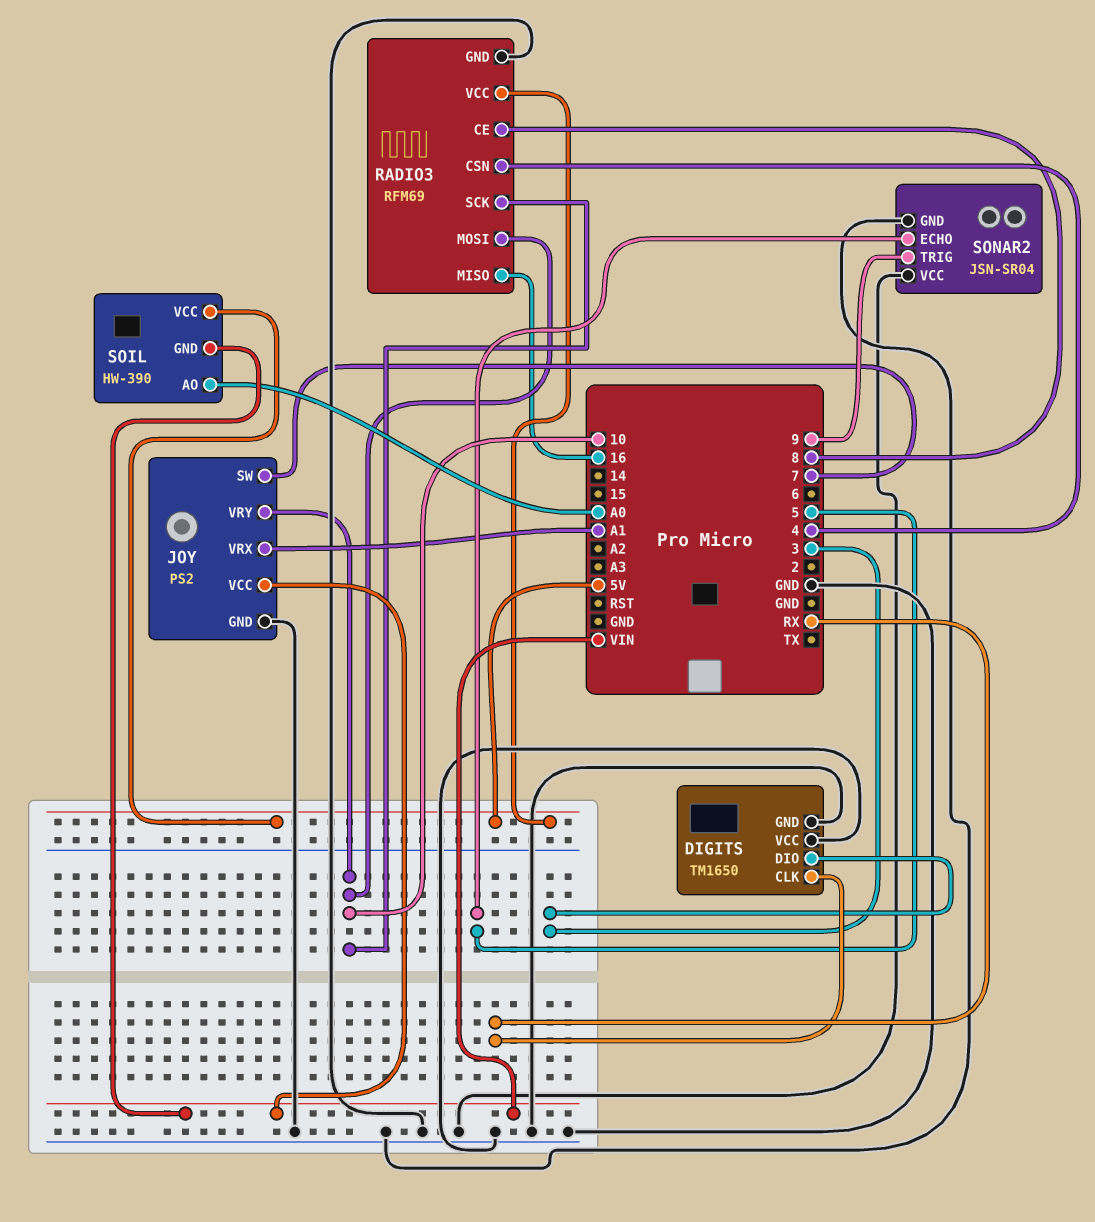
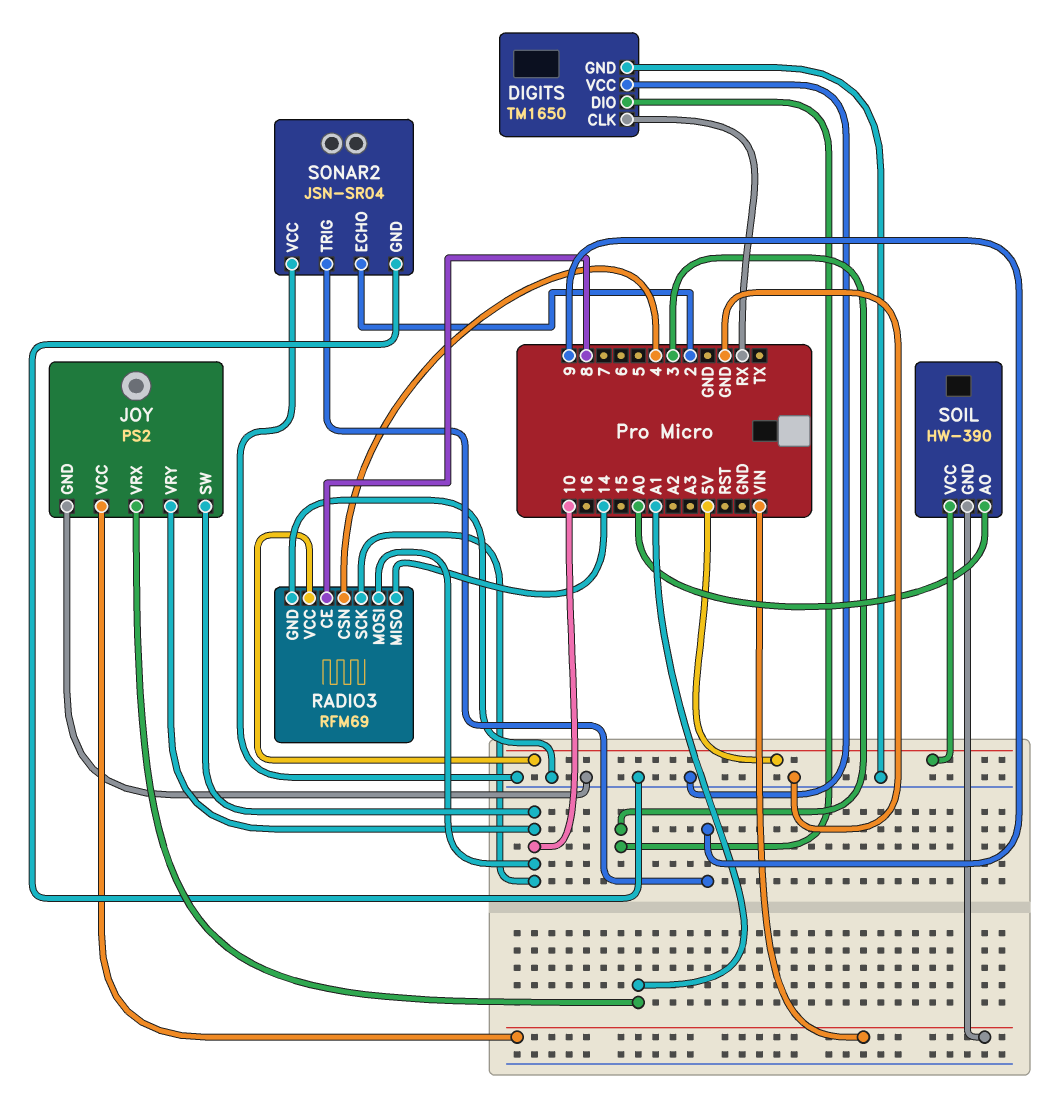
JOY pin SW: 7 -> 10
RADIO3 pin MISO: 16 -> 14
SONAR2 pin ECHO: 5 -> 2

